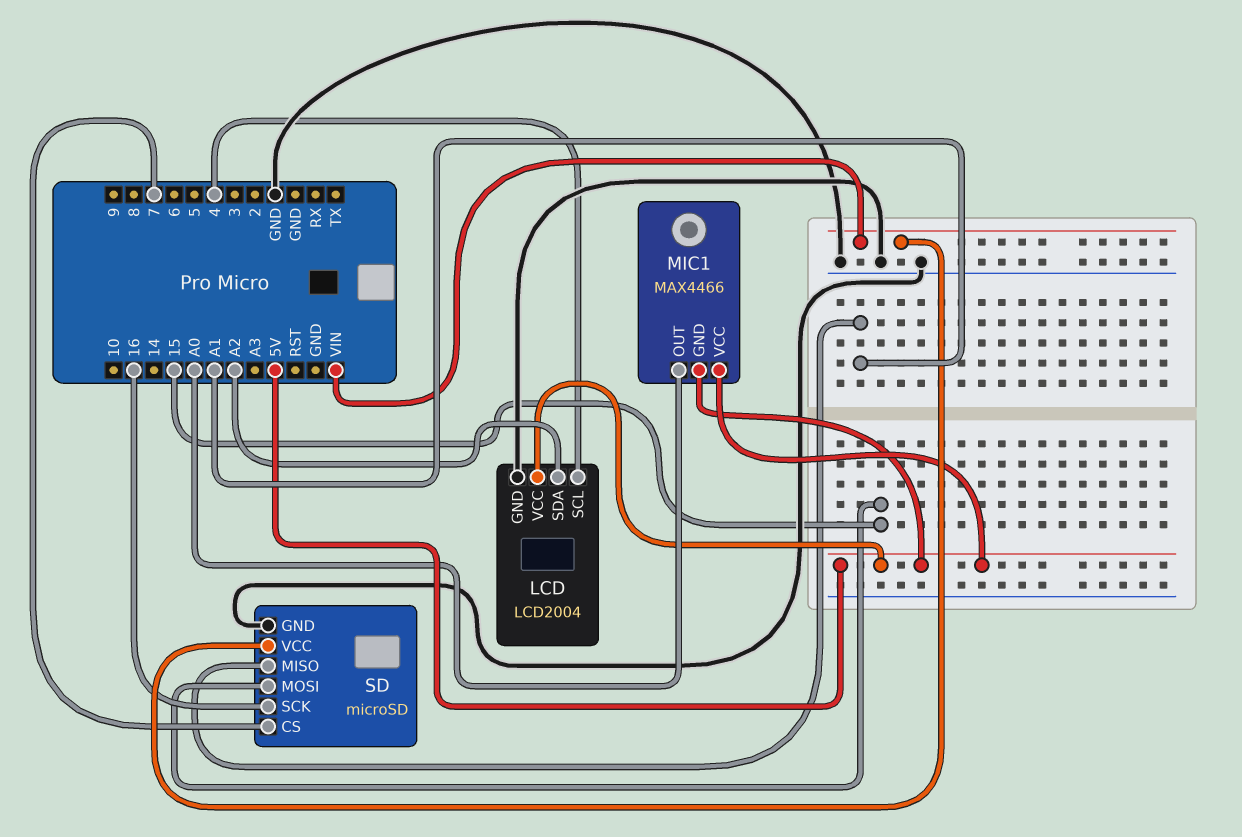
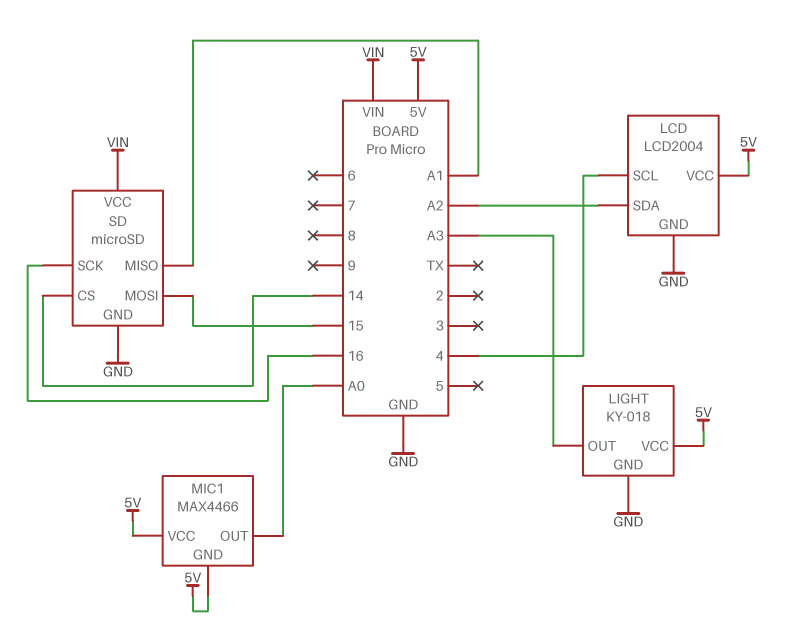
LIGHT: none -> KY-018
LIGHT pin GND: none -> GND
LIGHT pin OUT: none -> A3
LIGHT pin VCC: none -> 5V
SD pin CS: 7 -> 14

